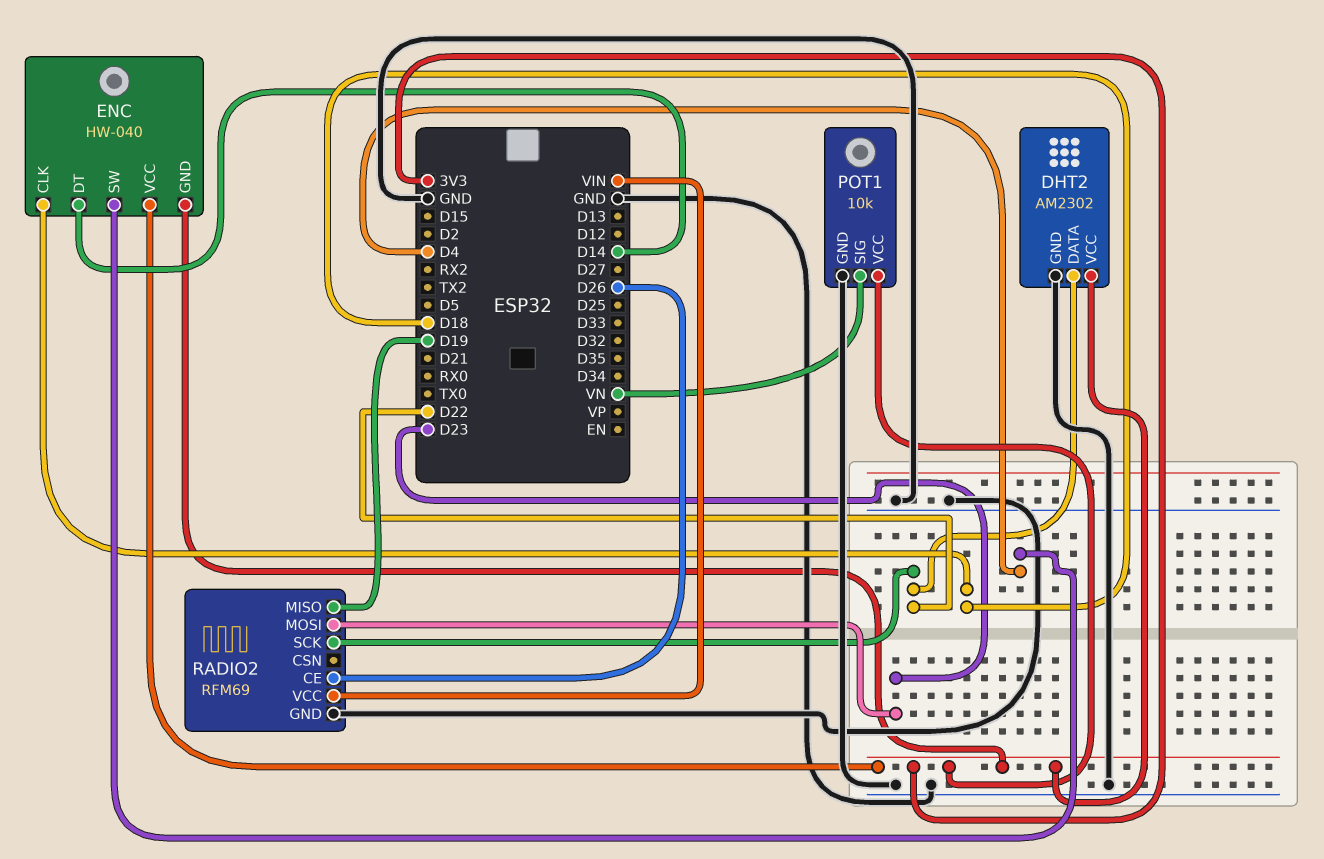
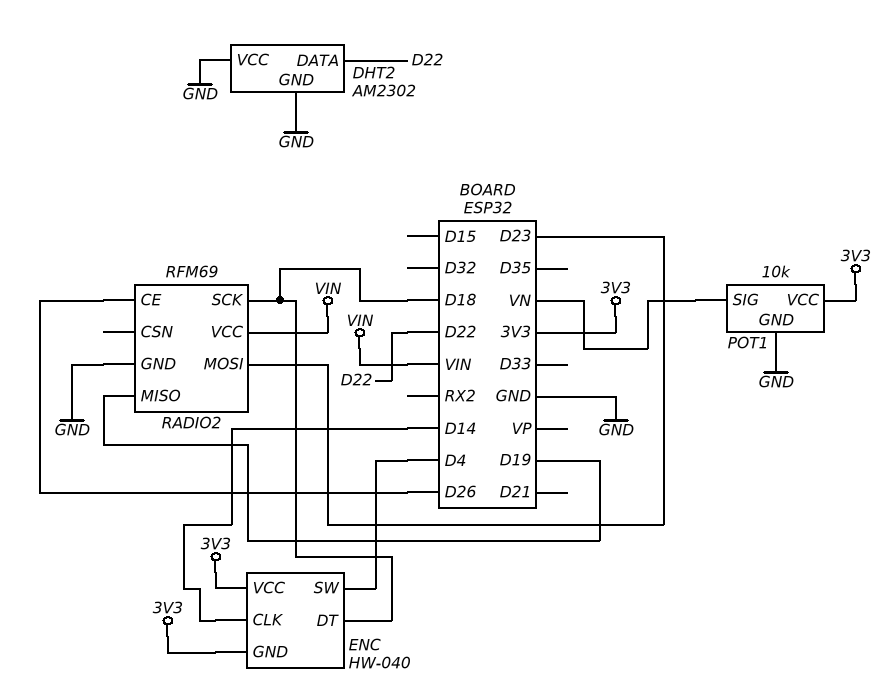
DHT2 pin VCC: 3V3 -> GND
ENC pin CLK: D18 -> D14
ENC pin DT: D14 -> D18
RADIO2 pin SCK: D22 -> D18

